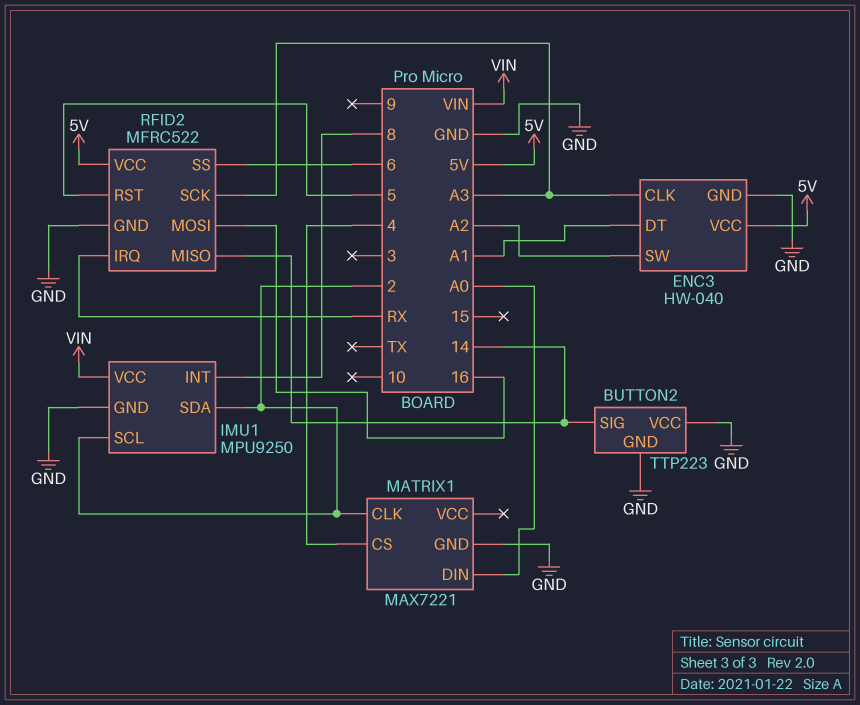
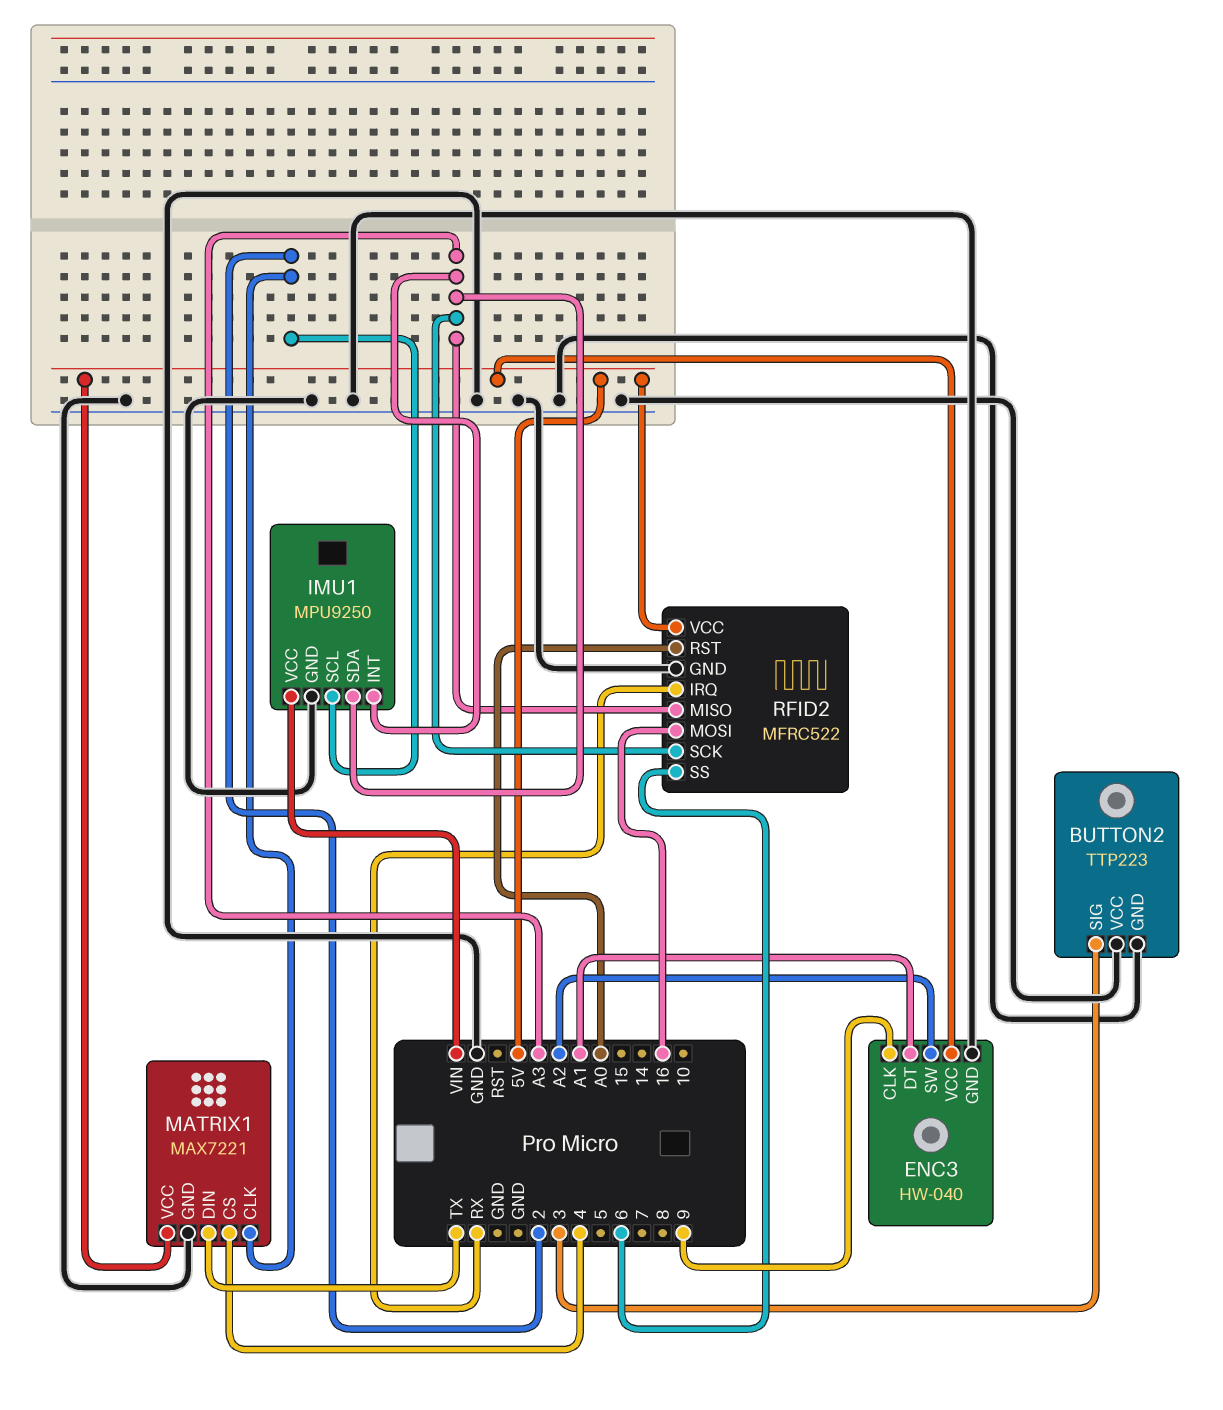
BUTTON2 pin SIG: 14 -> 3
ENC3 pin CLK: A3 -> 9
IMU1 pin INT: 8 -> A3
IMU1 pin SDA: 2 -> A3
MATRIX1 pin DIN: A0 -> TX
MATRIX1 pin VCC: none -> 5V
RFID2 pin MISO: 14 -> A3
RFID2 pin RST: 5 -> A0

